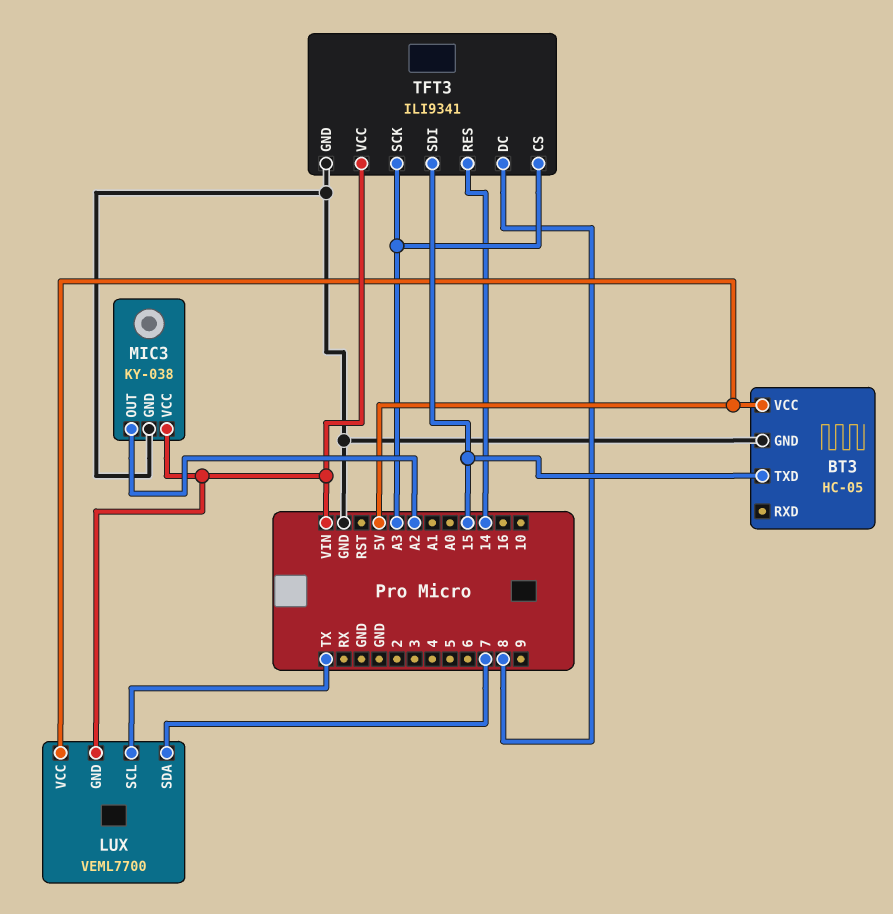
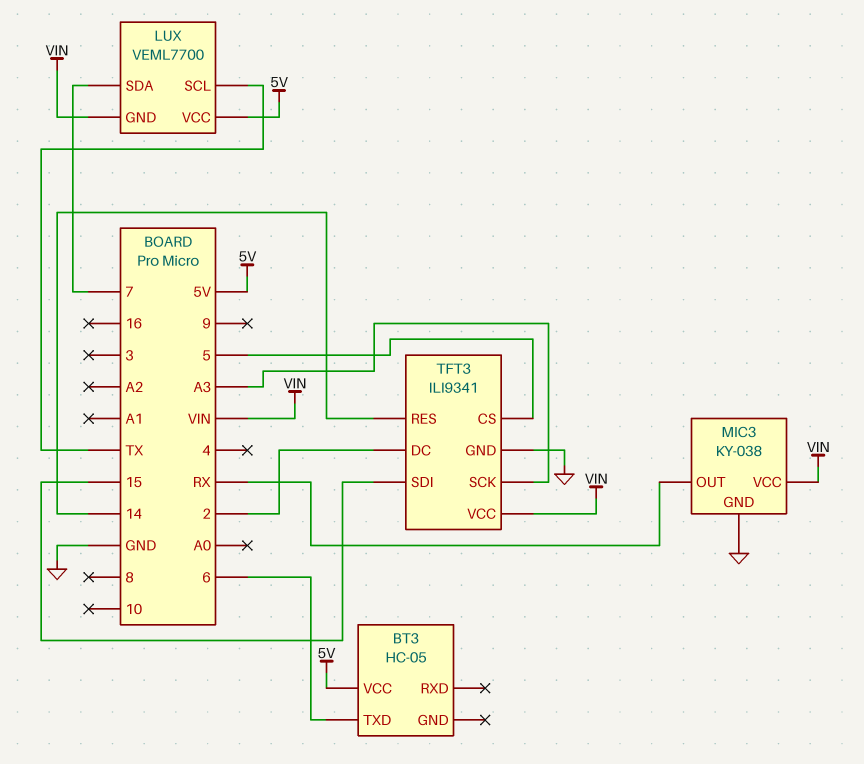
BT3 pin GND: GND -> none
BT3 pin TXD: 15 -> 6
MIC3 pin OUT: A2 -> RX
TFT3 pin CS: A3 -> 5
TFT3 pin DC: 8 -> 2

